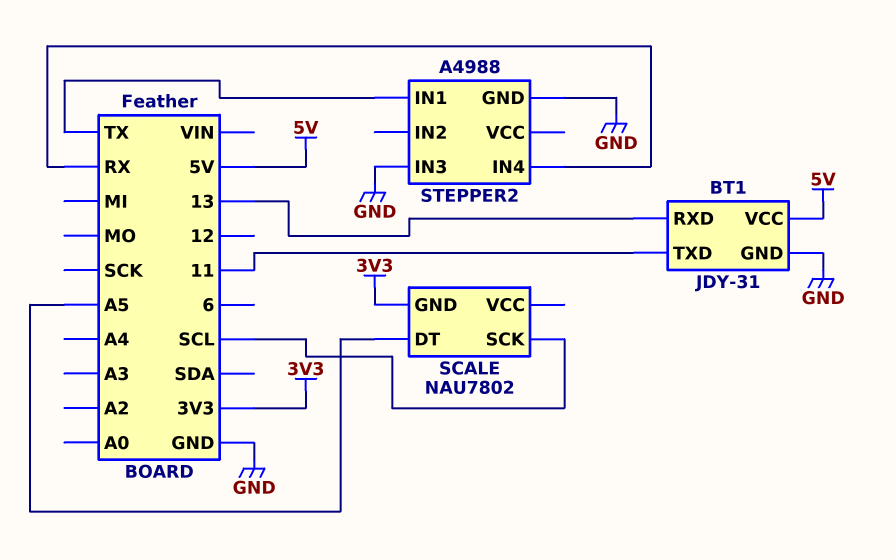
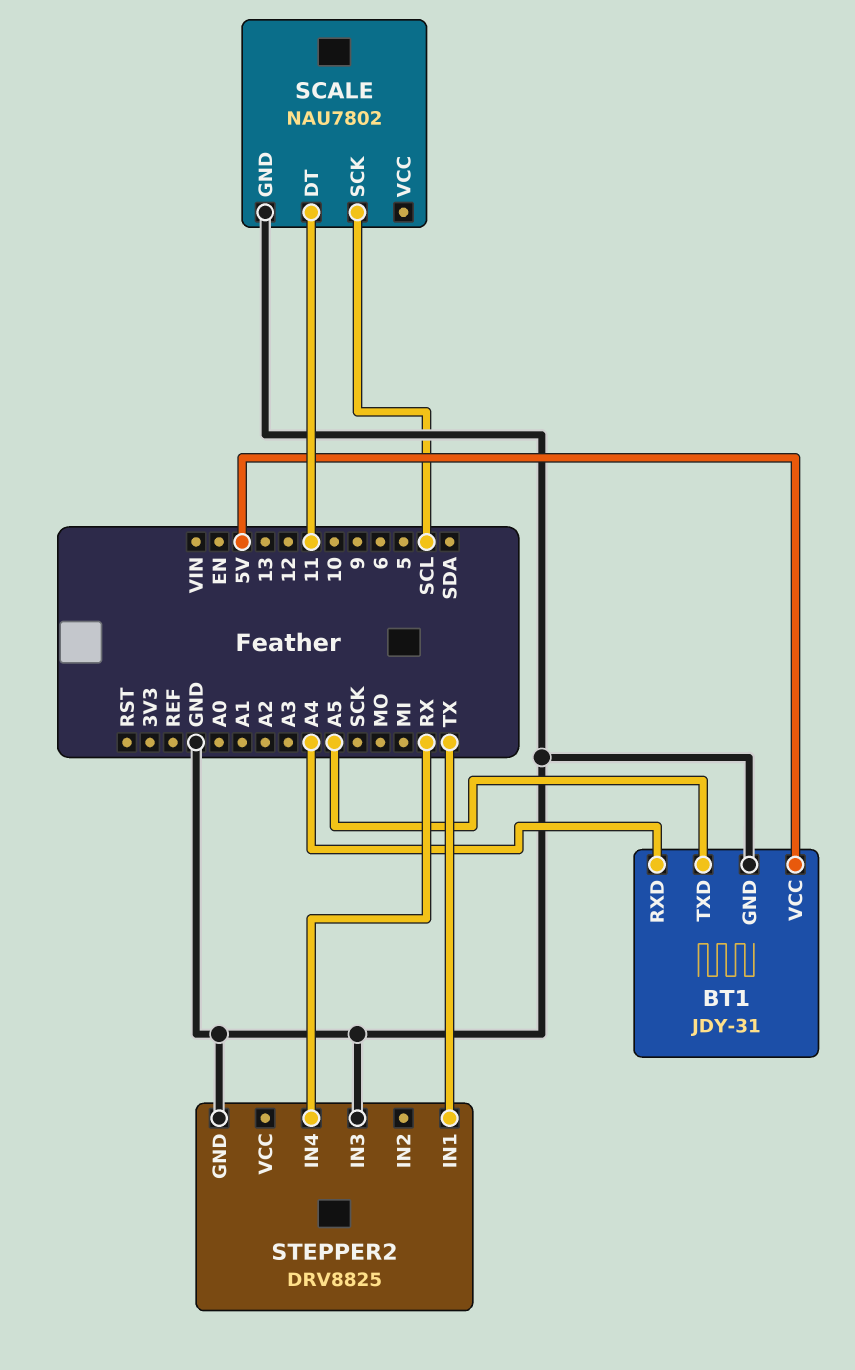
BT1 pin RXD: 13 -> A4
BT1 pin TXD: 11 -> A5
SCALE pin DT: A5 -> 11
SCALE pin GND: 3V3 -> GND
STEPPER2: A4988 -> DRV8825

